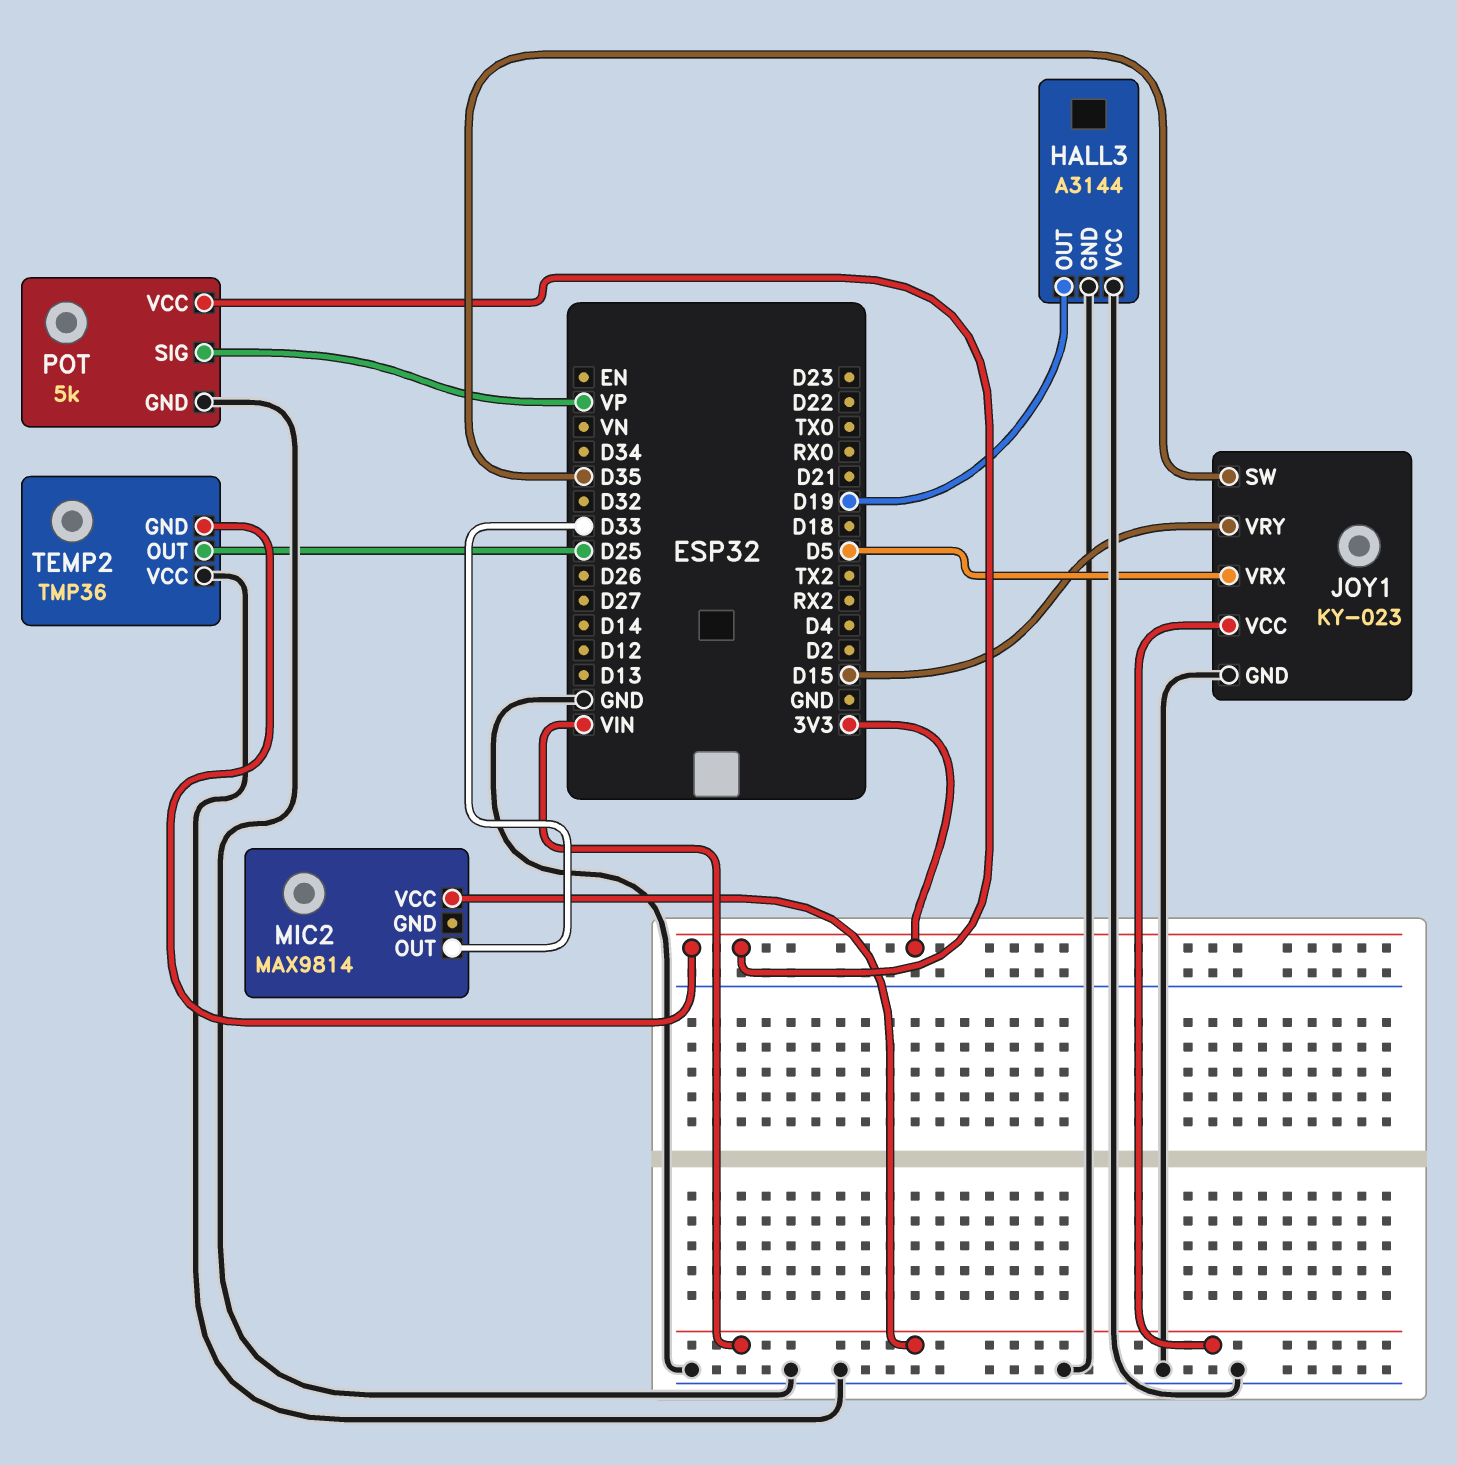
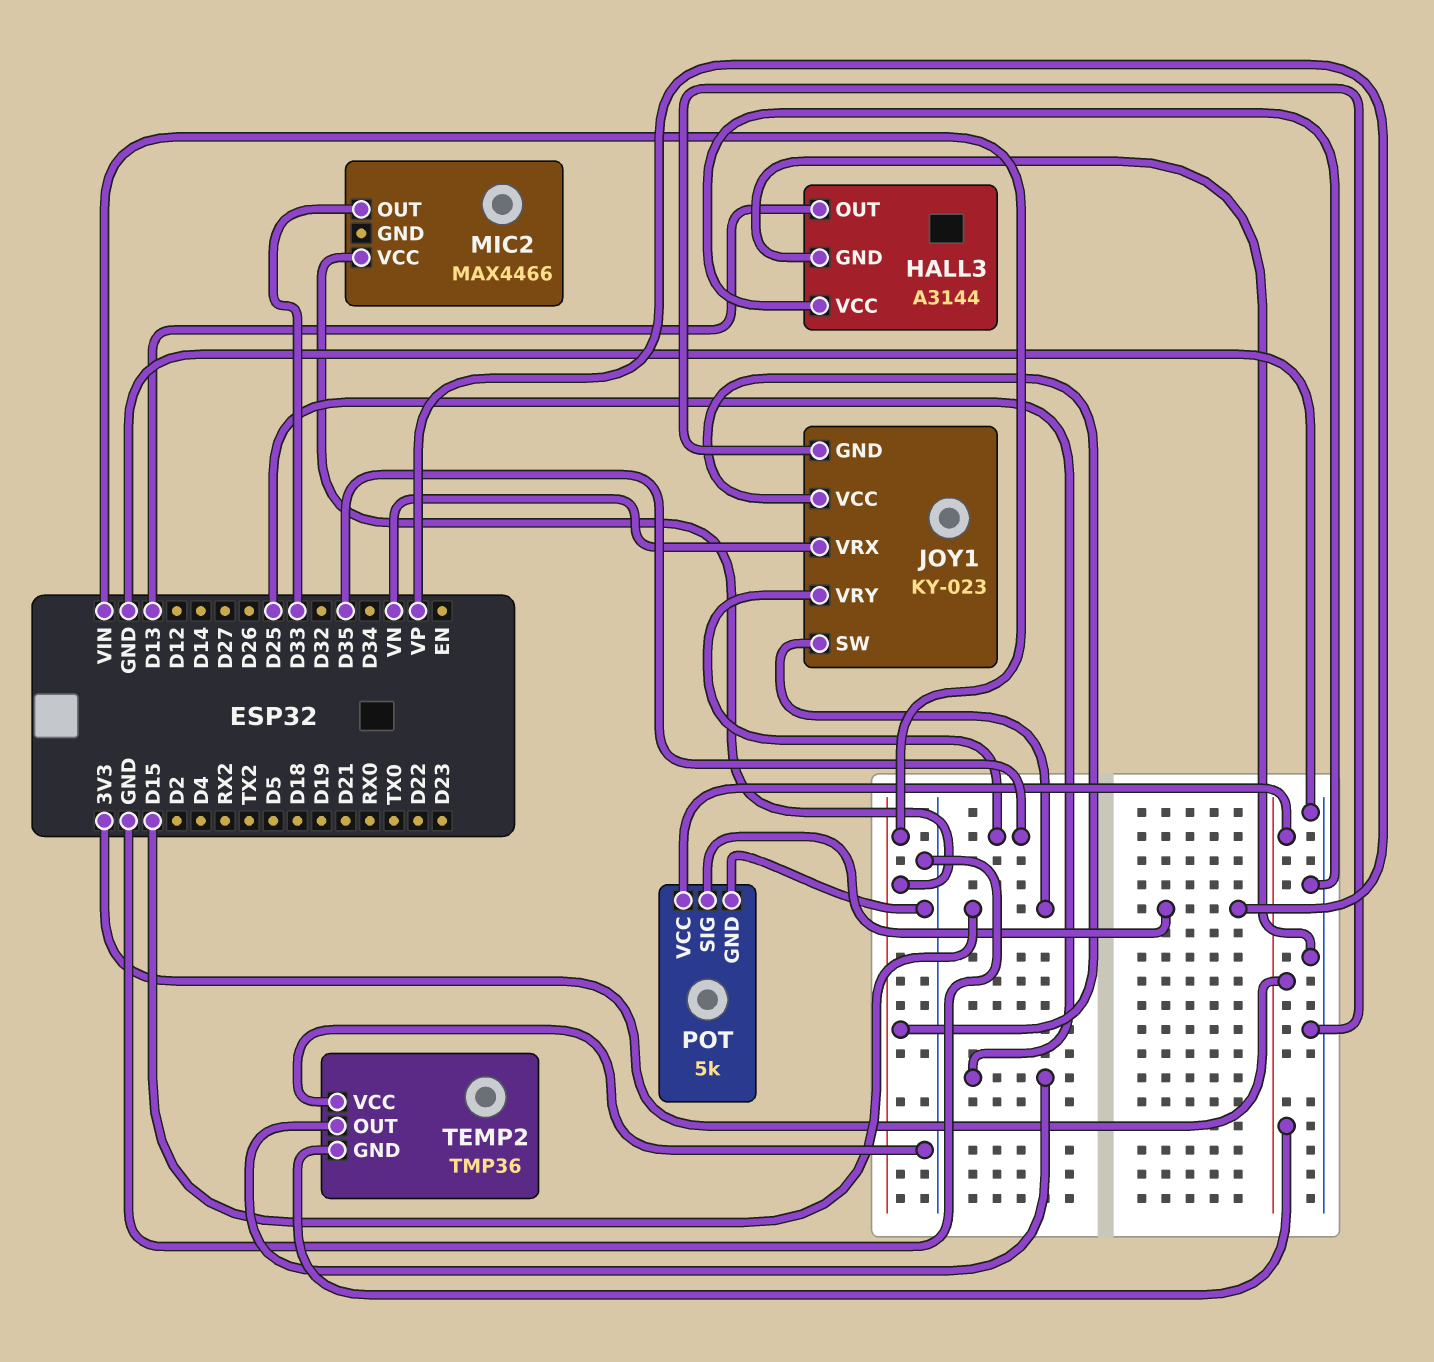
HALL3 pin OUT: D19 -> D13
JOY1 pin SW: D35 -> D15
JOY1 pin VRX: D5 -> VN
JOY1 pin VRY: D15 -> D35
MIC2: MAX9814 -> MAX4466

